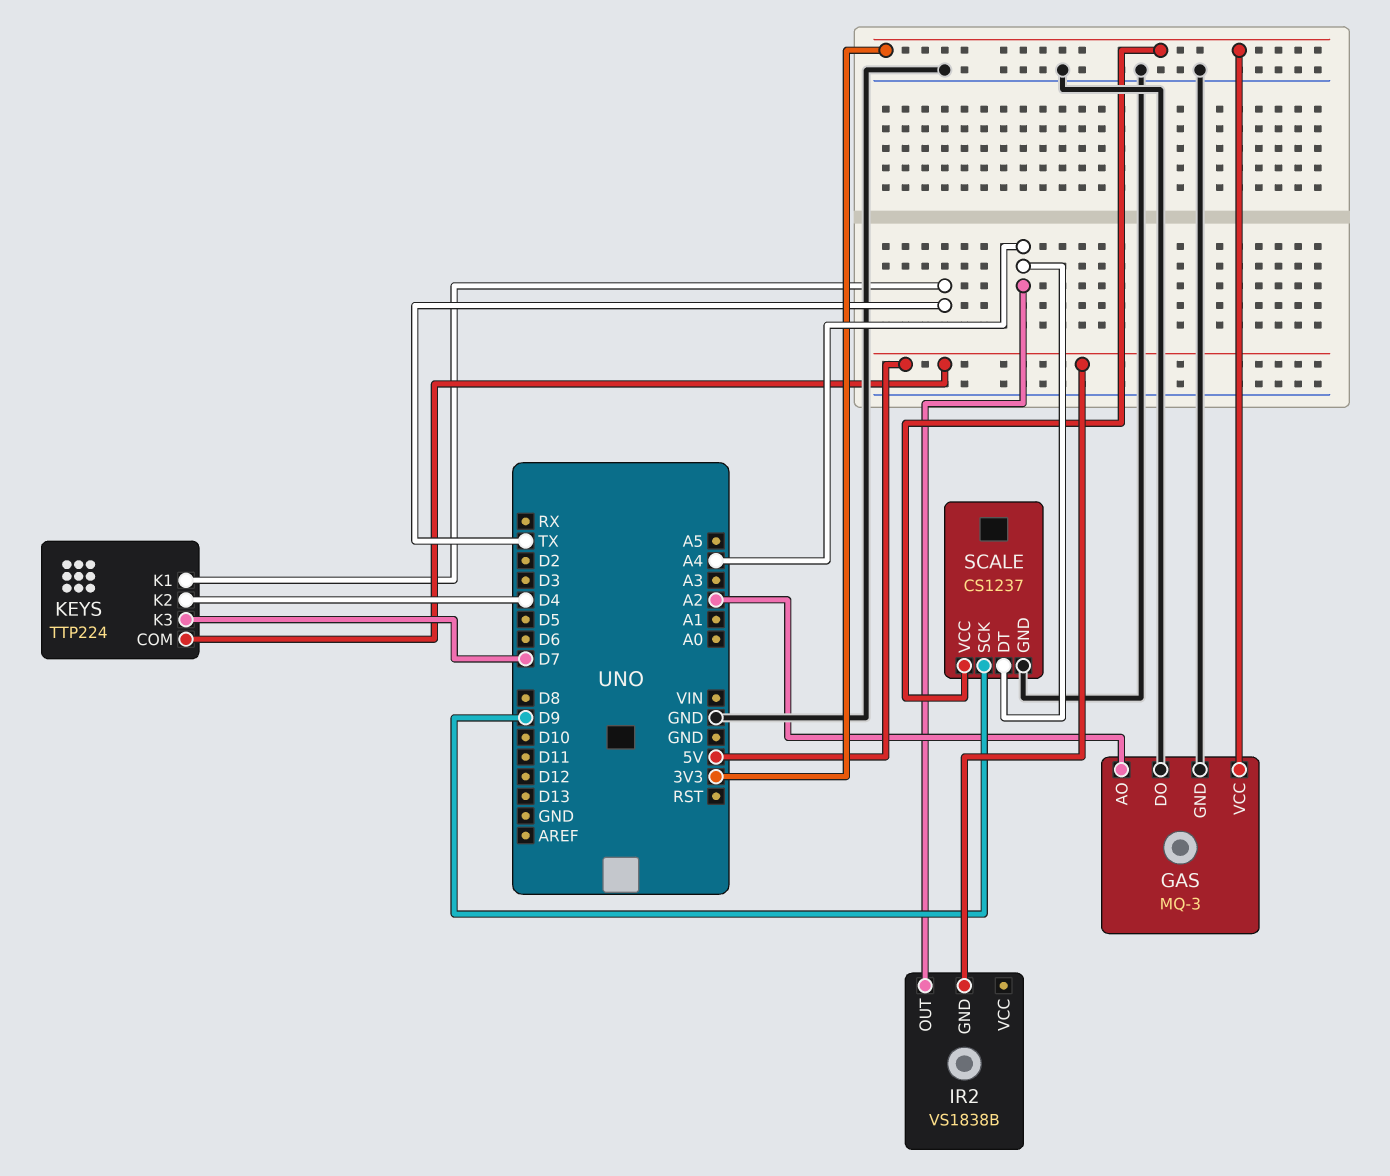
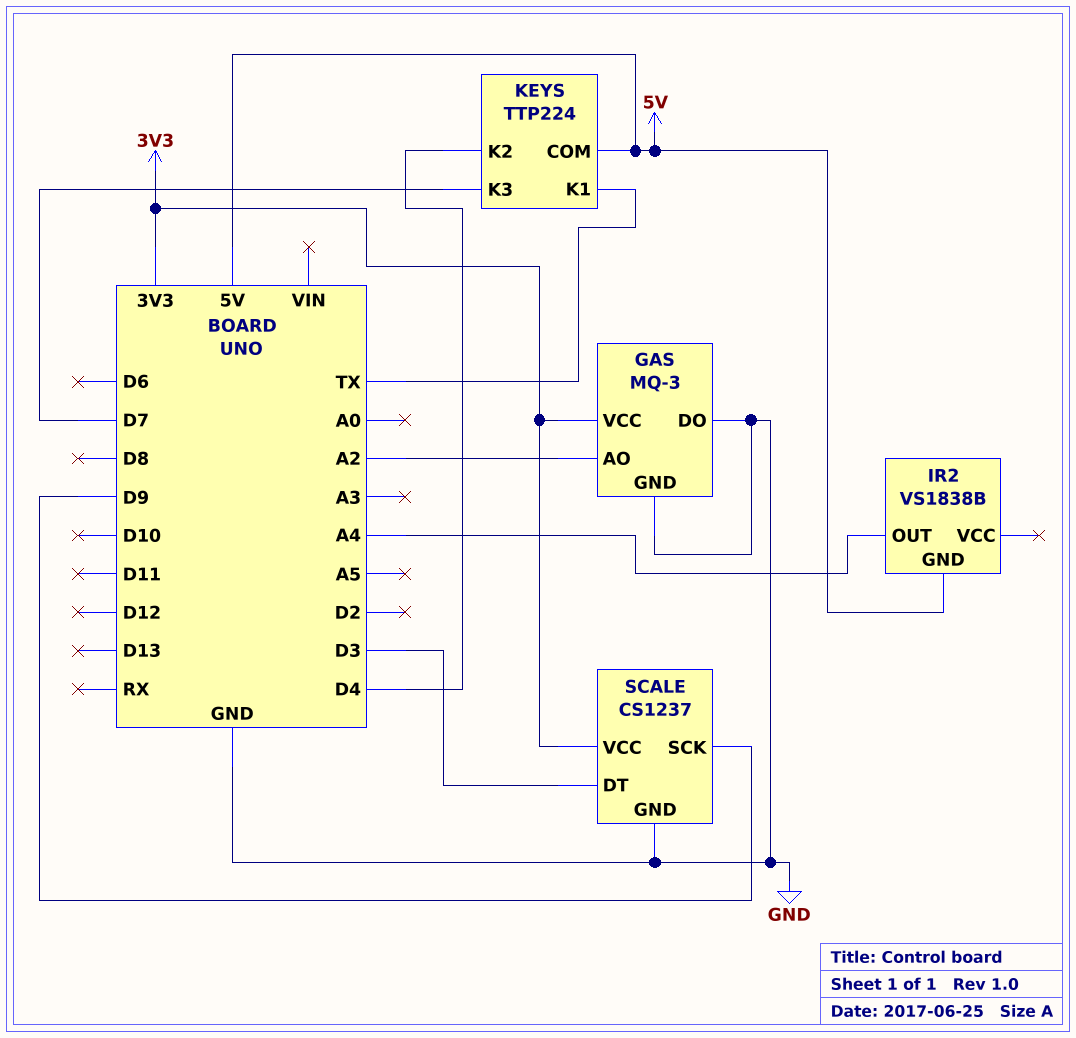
SCALE pin DT: A4 -> D3

